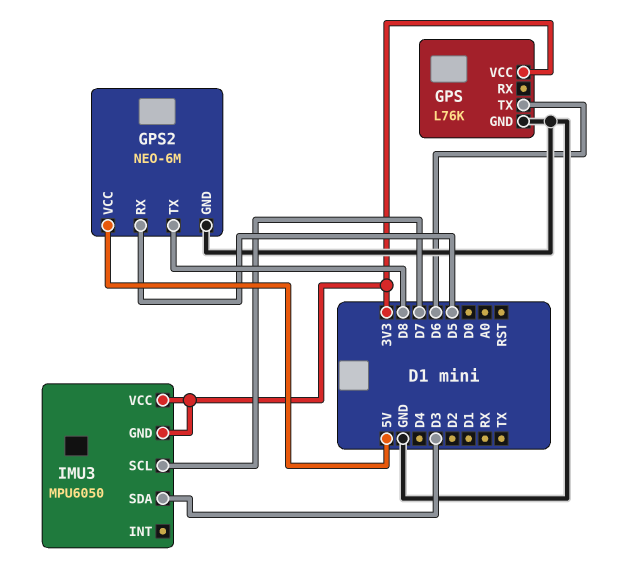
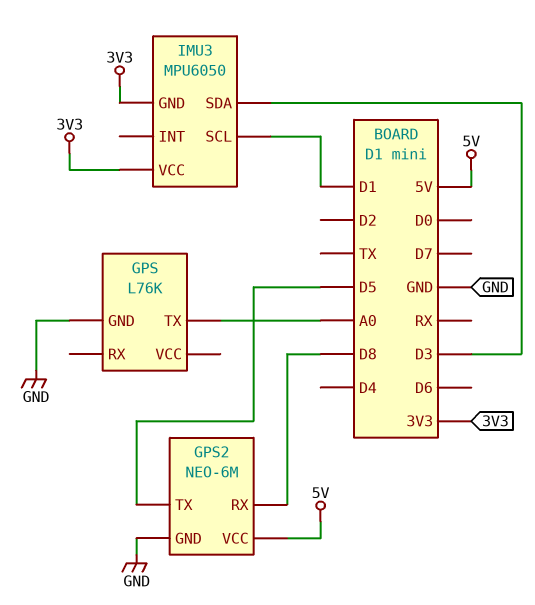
GPS pin TX: D6 -> A0
GPS pin VCC: 3V3 -> none
GPS2 pin RX: D5 -> D8
GPS2 pin TX: D8 -> D5
IMU3 pin SCL: D7 -> D1

